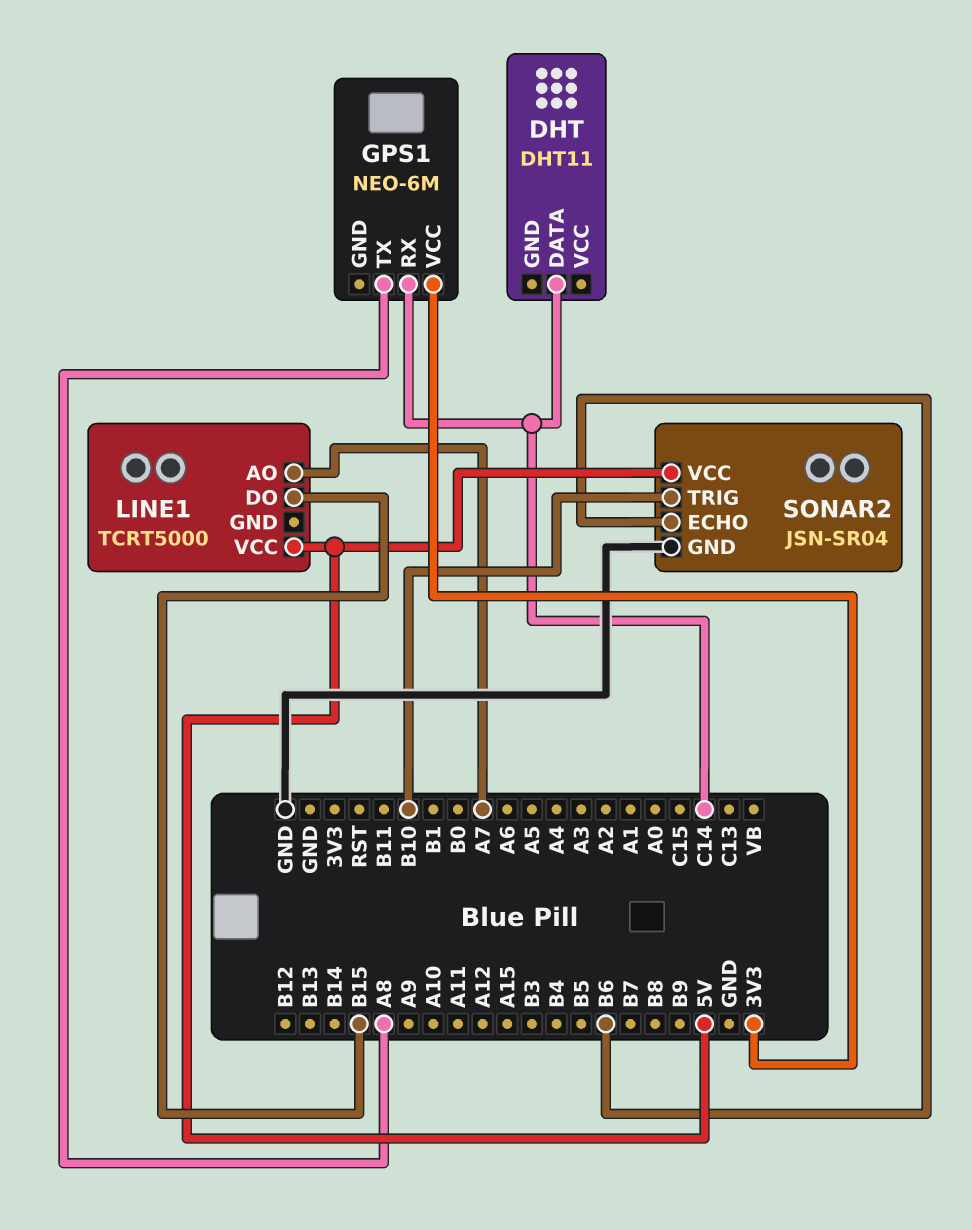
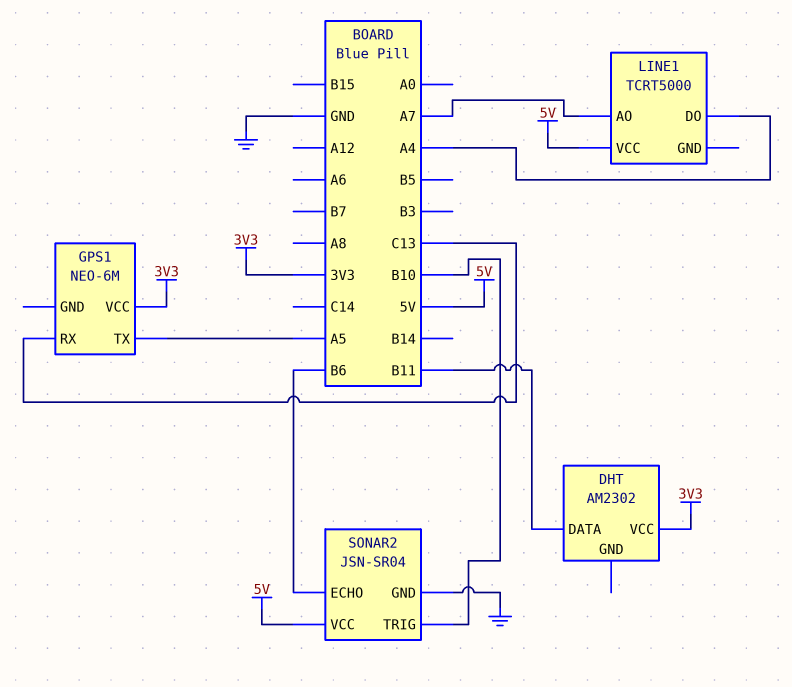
DHT: DHT11 -> AM2302
DHT pin DATA: C14 -> B11
DHT pin VCC: none -> 3V3
GPS1 pin RX: C14 -> C13
GPS1 pin TX: A8 -> A5
LINE1 pin DO: B15 -> A4

